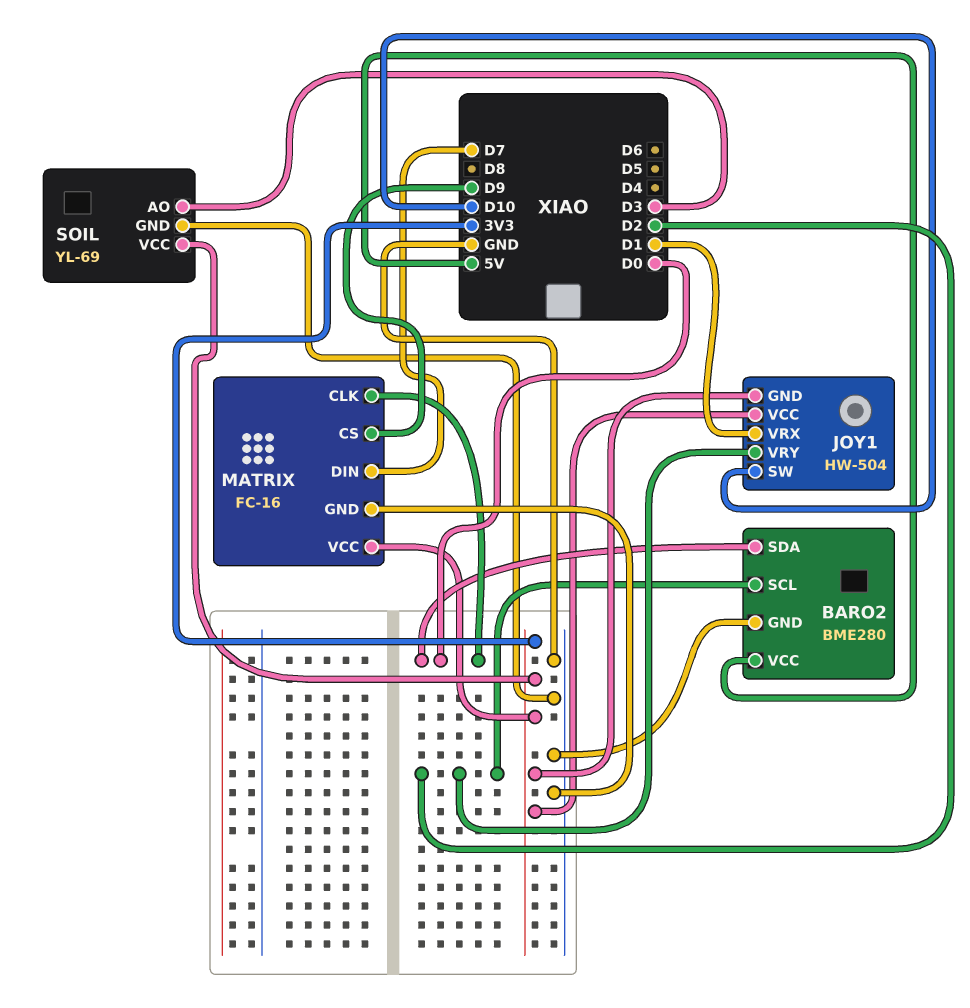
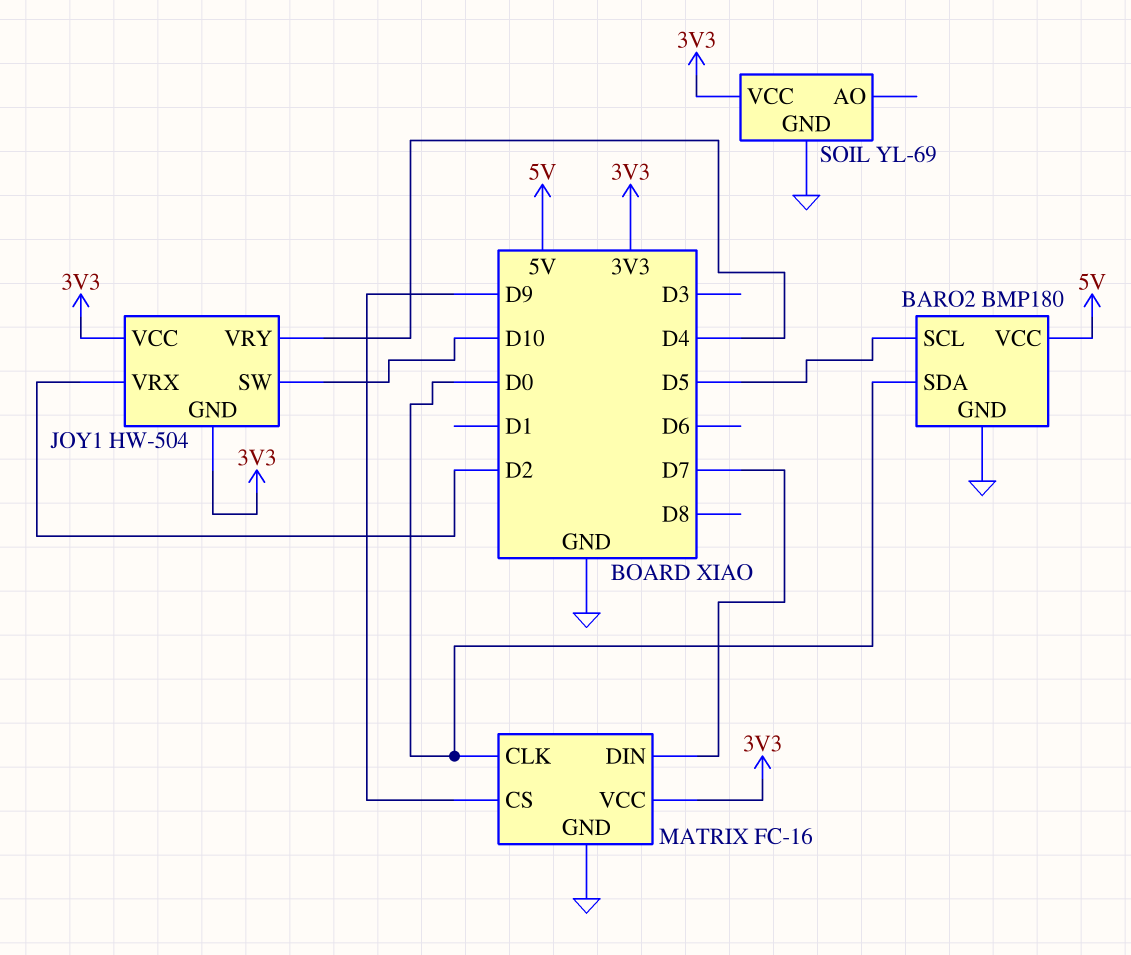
BARO2: BME280 -> BMP180
BARO2 pin SCL: D2 -> D5
JOY1 pin VRX: D1 -> D2
JOY1 pin VRY: D2 -> D4
SOIL pin AO: D3 -> none

